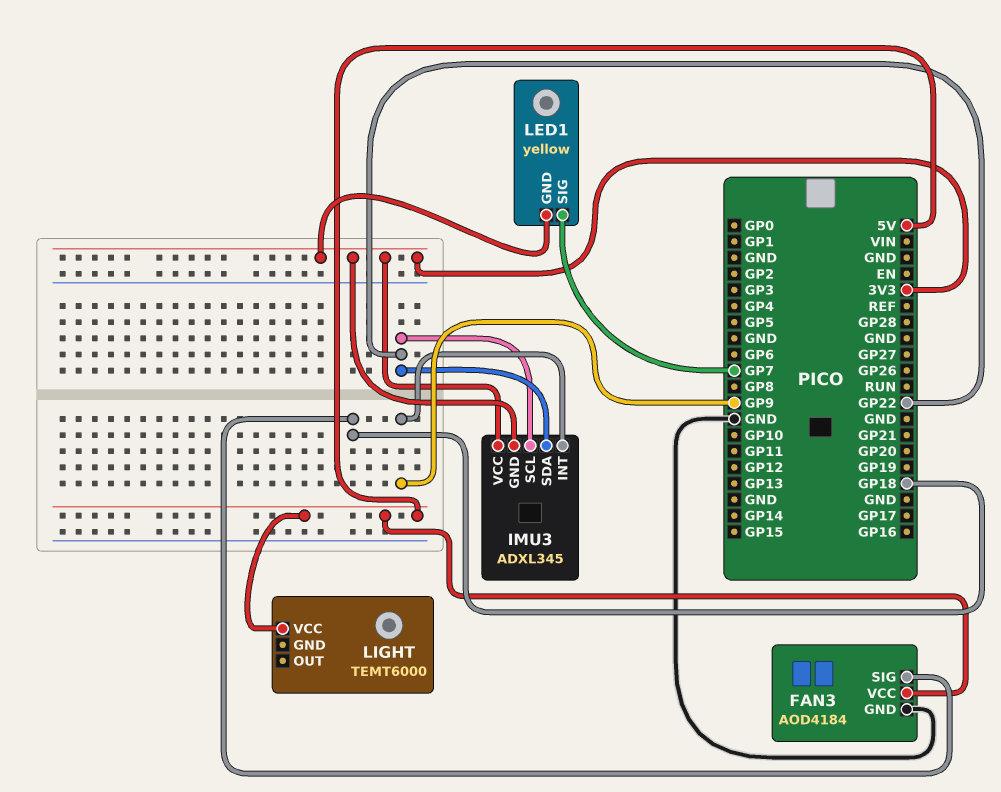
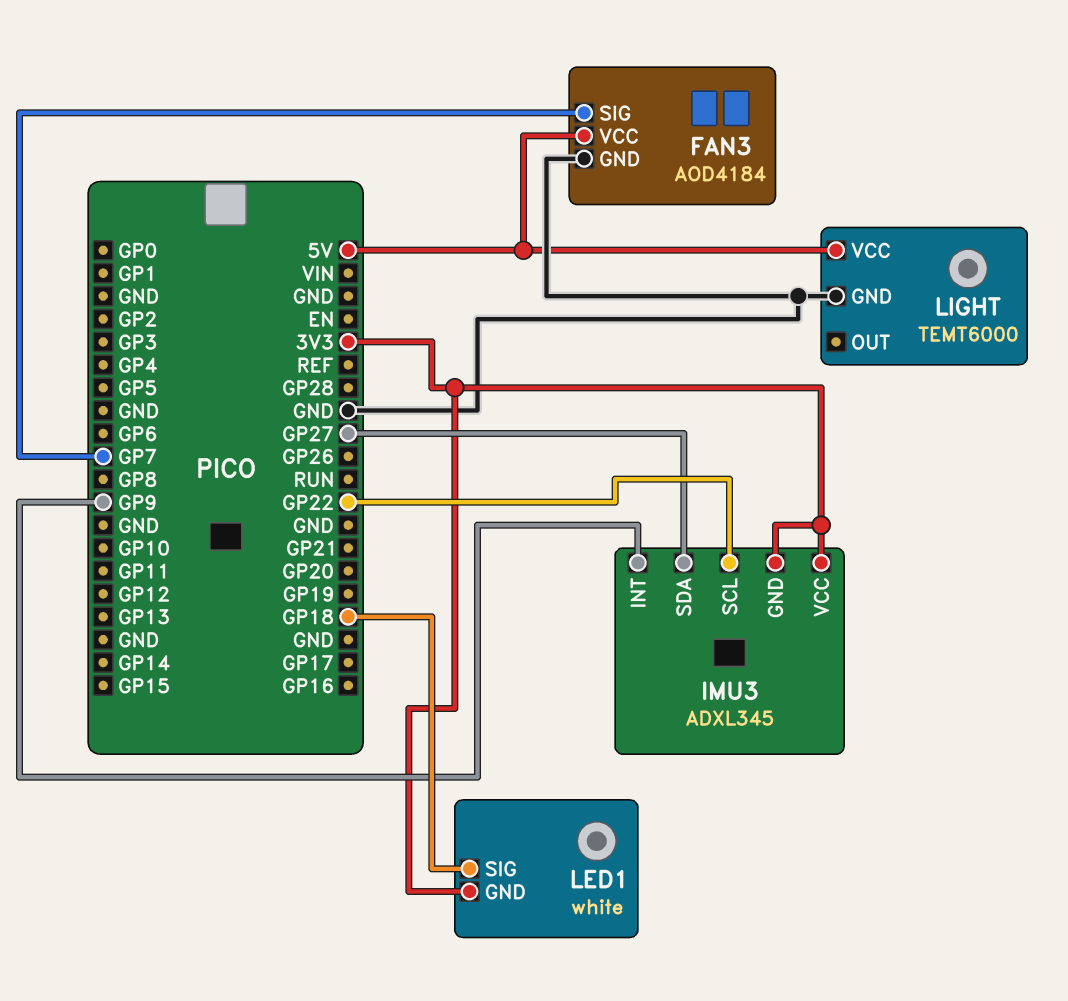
FAN3 pin SIG: GP18 -> GP7
IMU3 pin SDA: GP22 -> GP27
LED1: yellow -> white
LED1 pin SIG: GP7 -> GP18
LIGHT pin GND: none -> GND

